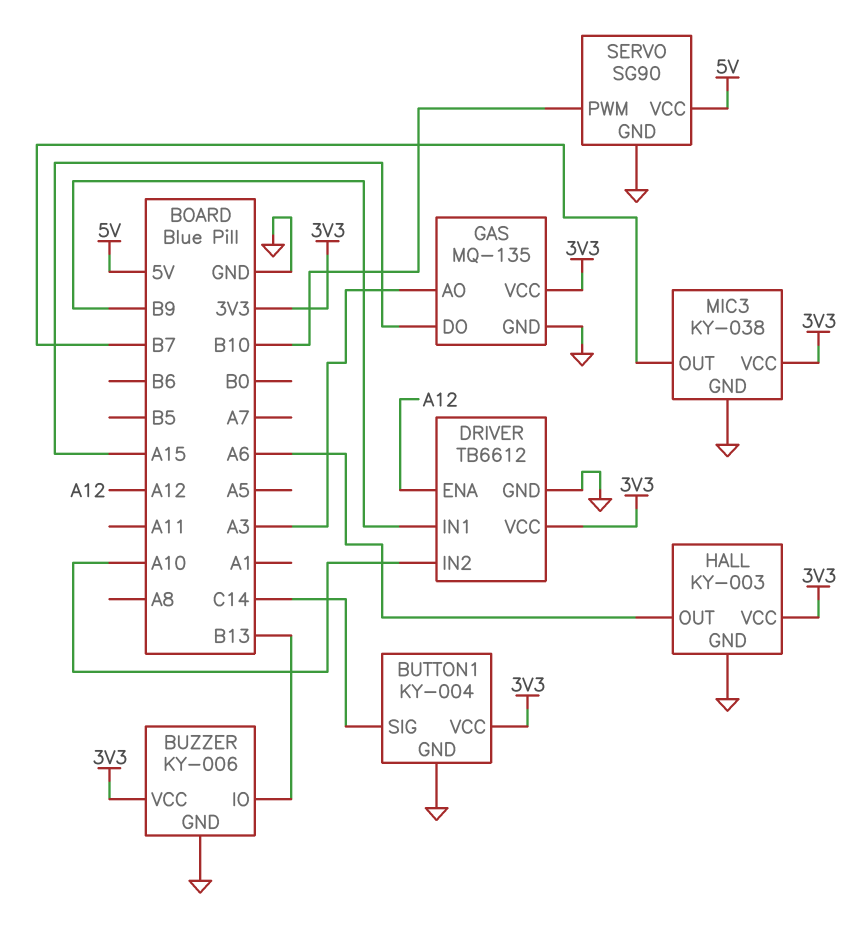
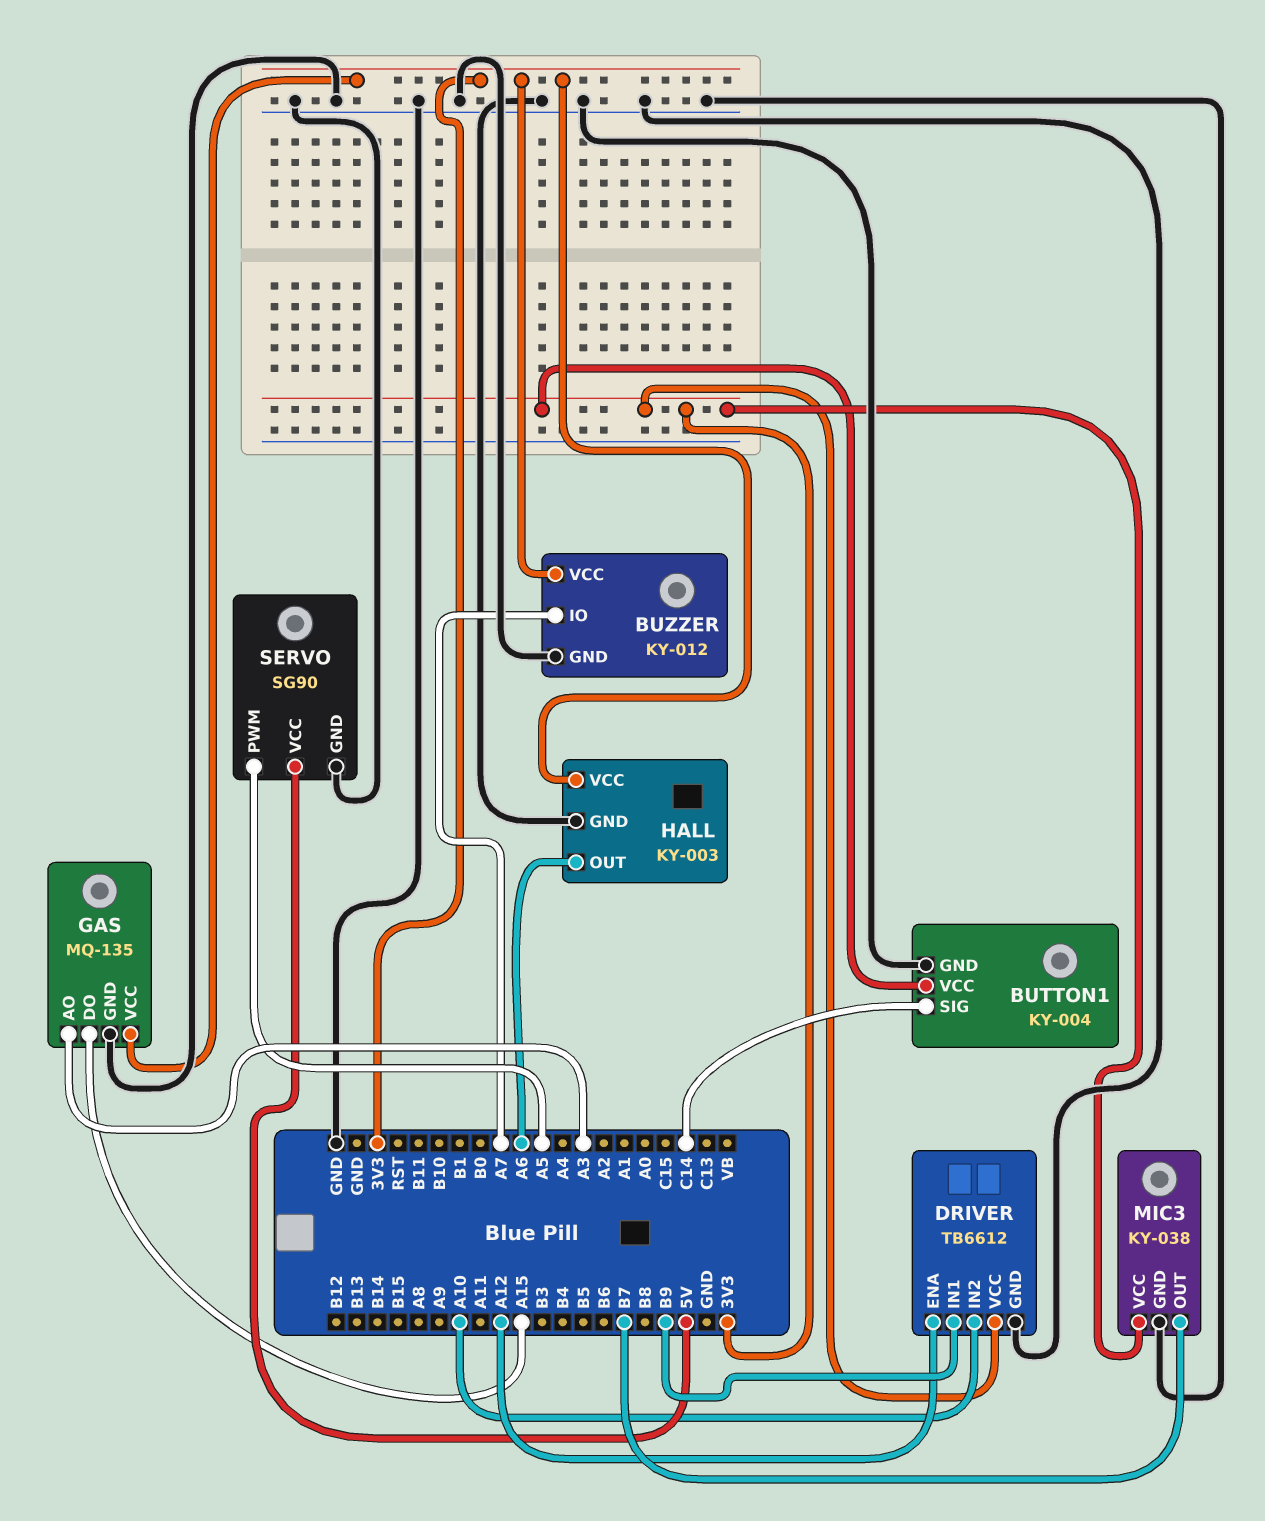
BUZZER: KY-006 -> KY-012
BUZZER pin IO: B13 -> A7
SERVO pin PWM: B10 -> A5

